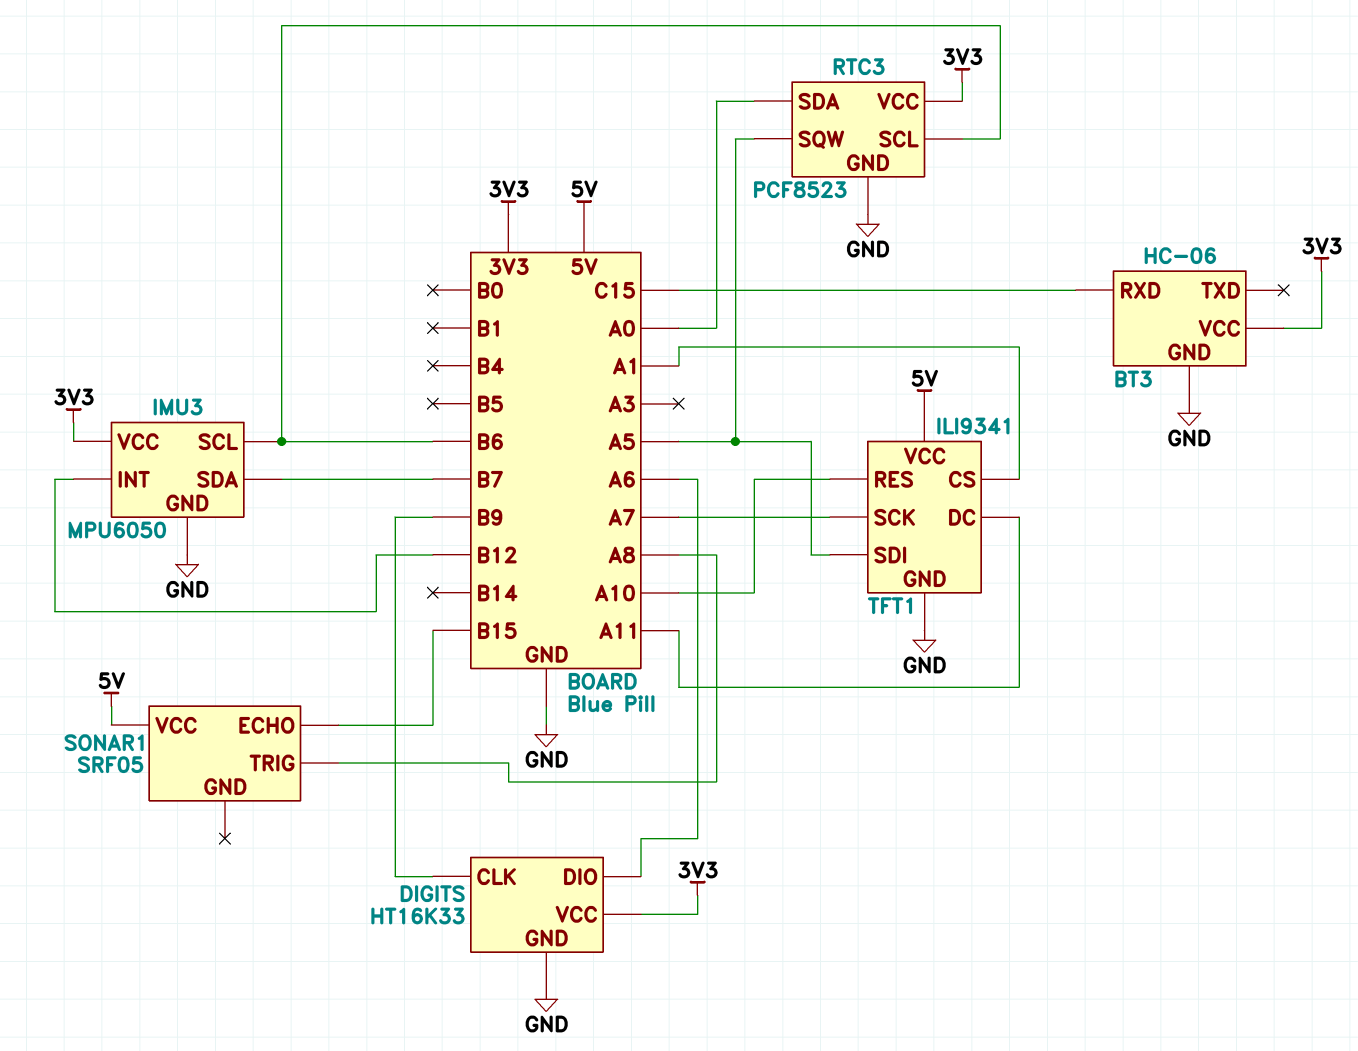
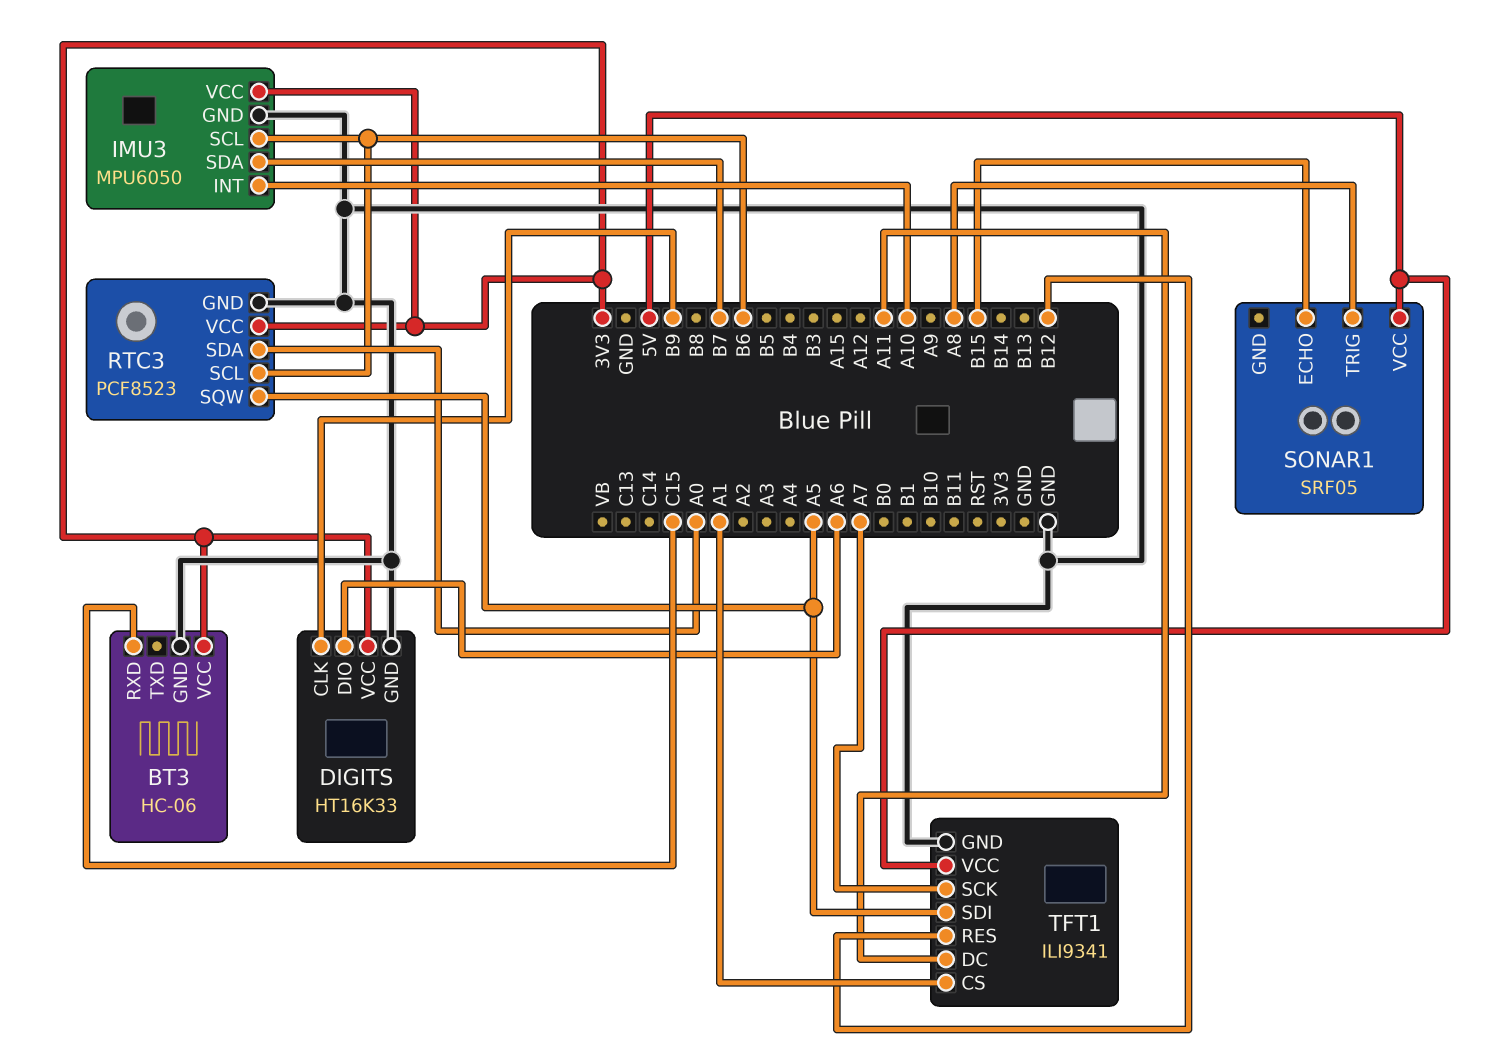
IMU3 pin INT: B12 -> A10
TFT1 pin RES: A10 -> B12

